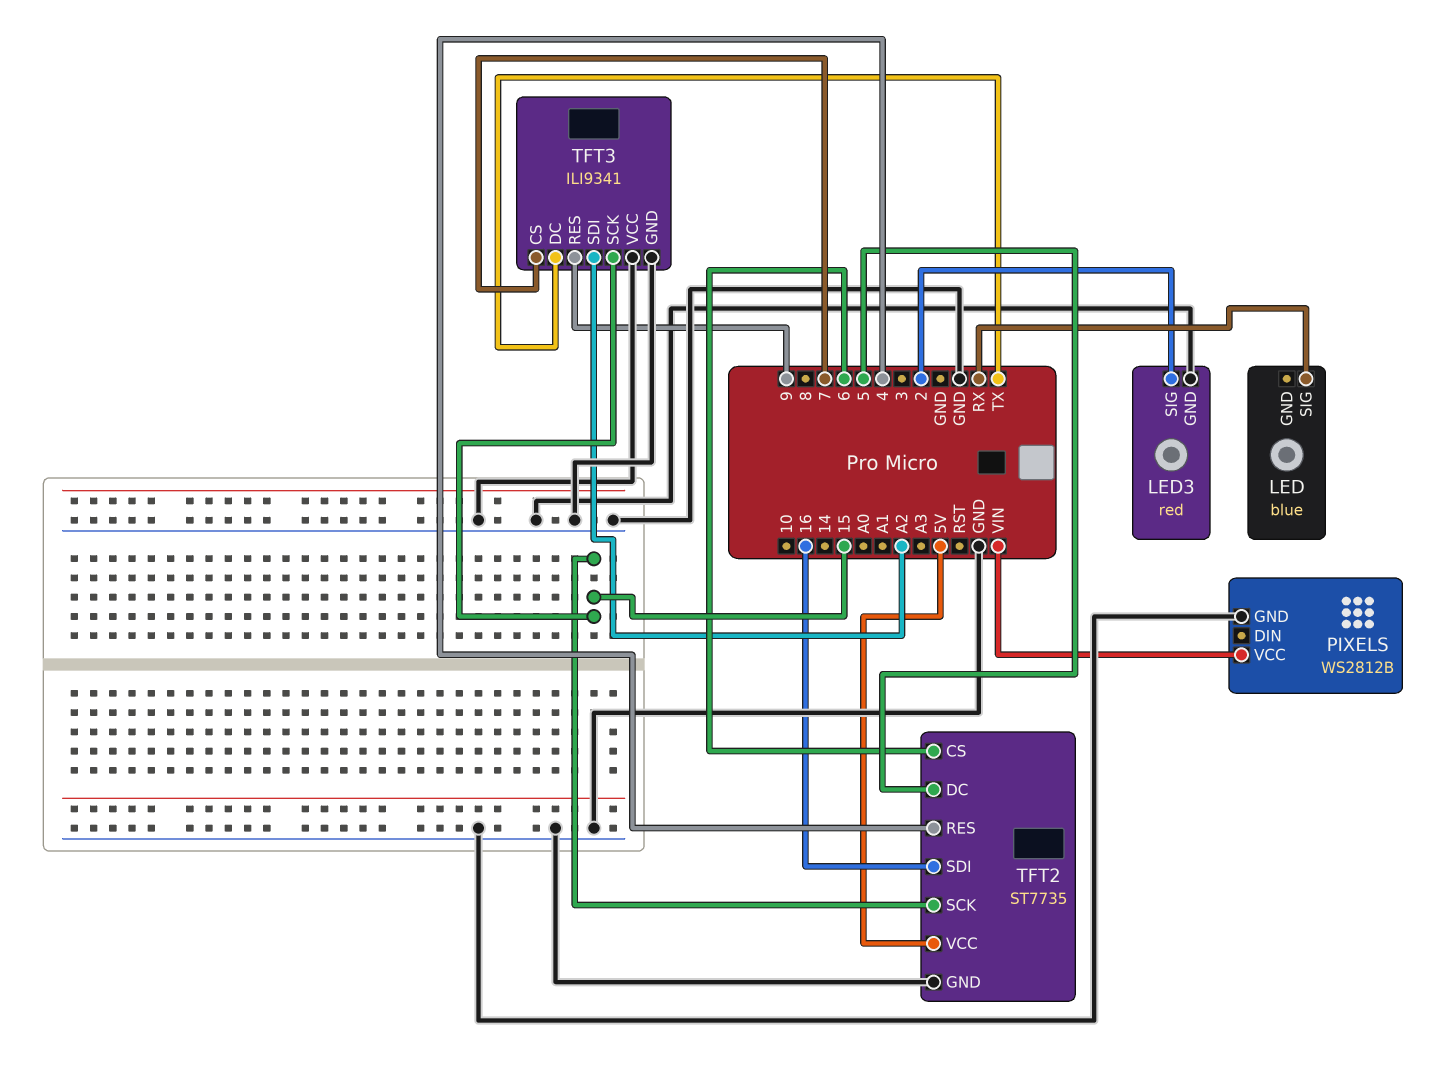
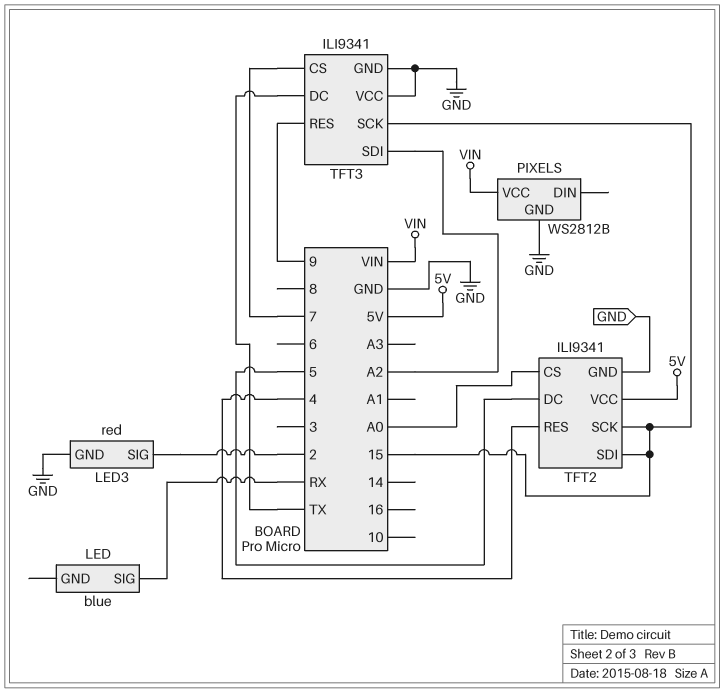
TFT2: ST7735 -> ILI9341
TFT2 pin CS: 6 -> A0
TFT2 pin SDI: 16 -> 15

